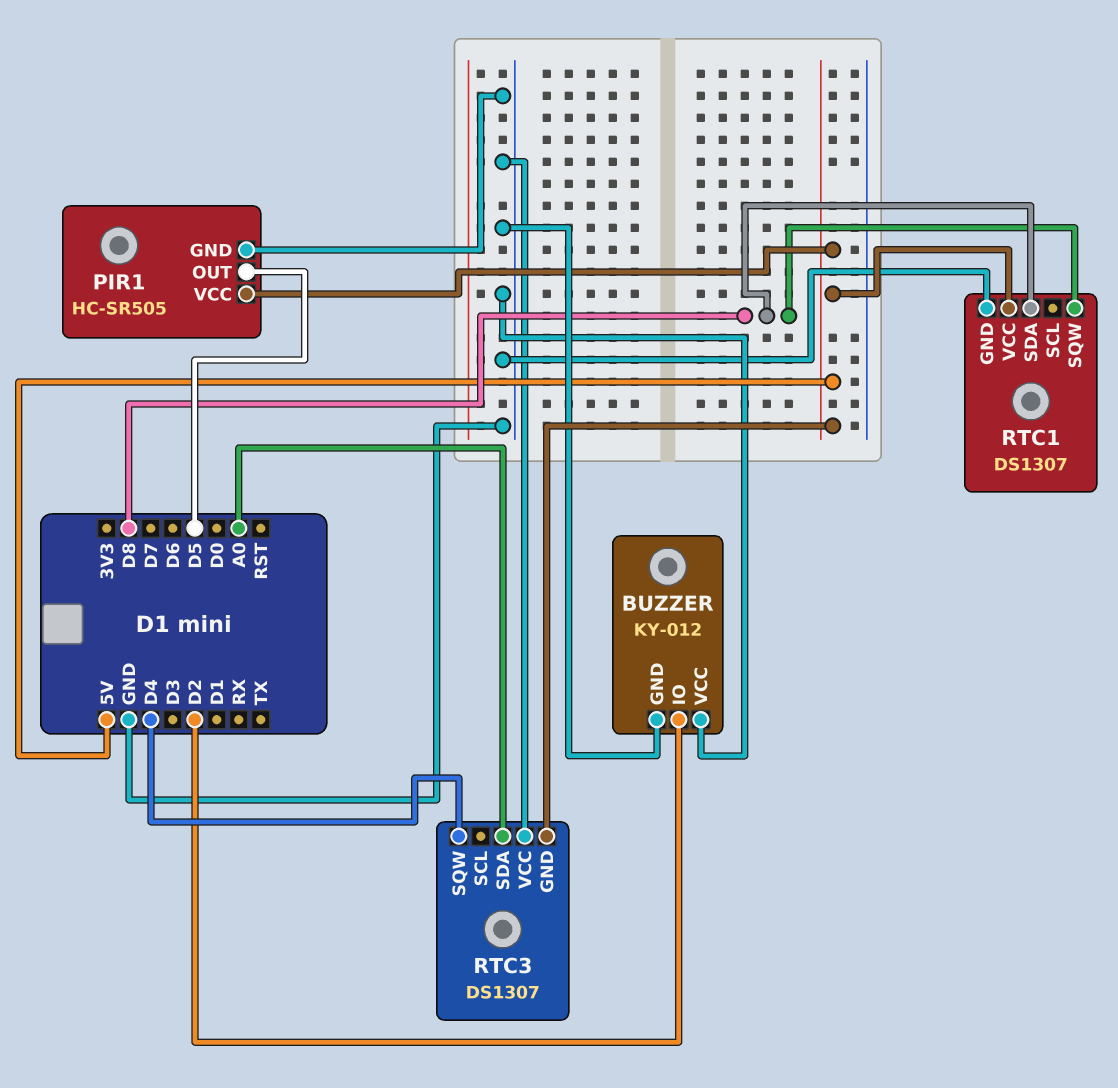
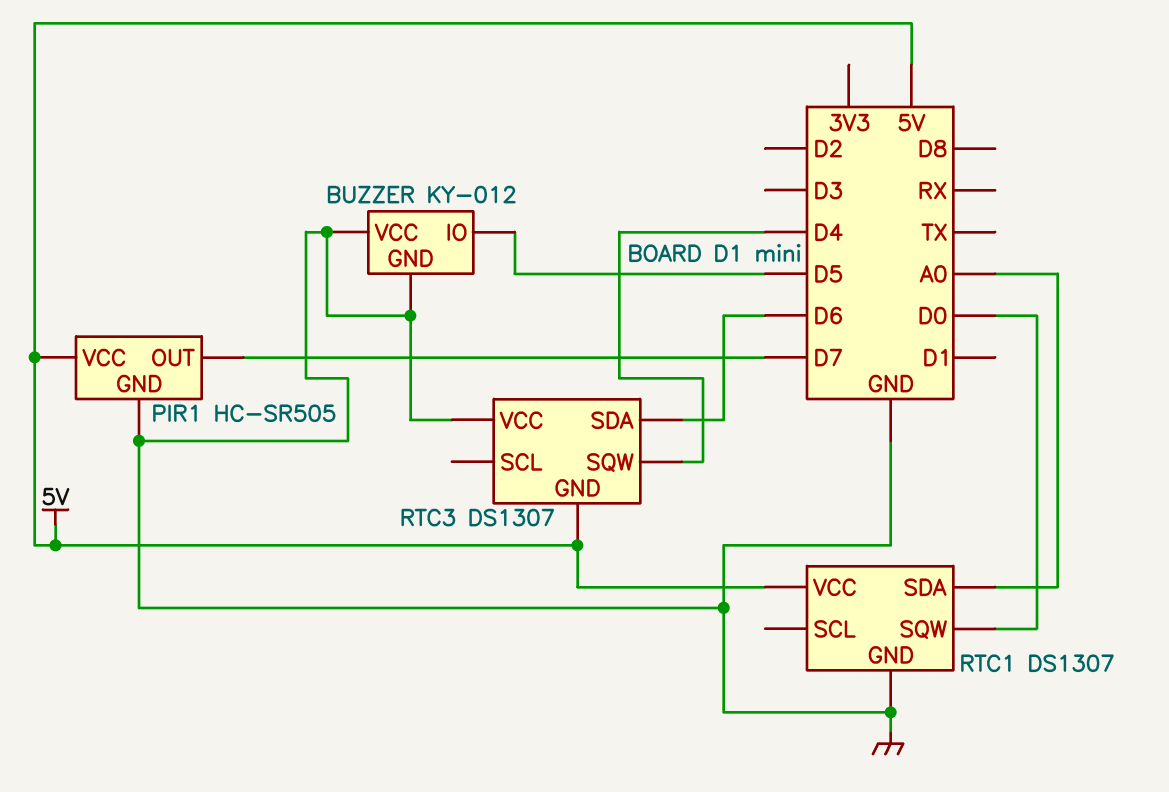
BUZZER pin IO: D2 -> D5
PIR1 pin OUT: D5 -> D7
RTC1 pin SDA: D8 -> A0
RTC1 pin SQW: D8 -> D0
RTC3 pin SDA: A0 -> D6

